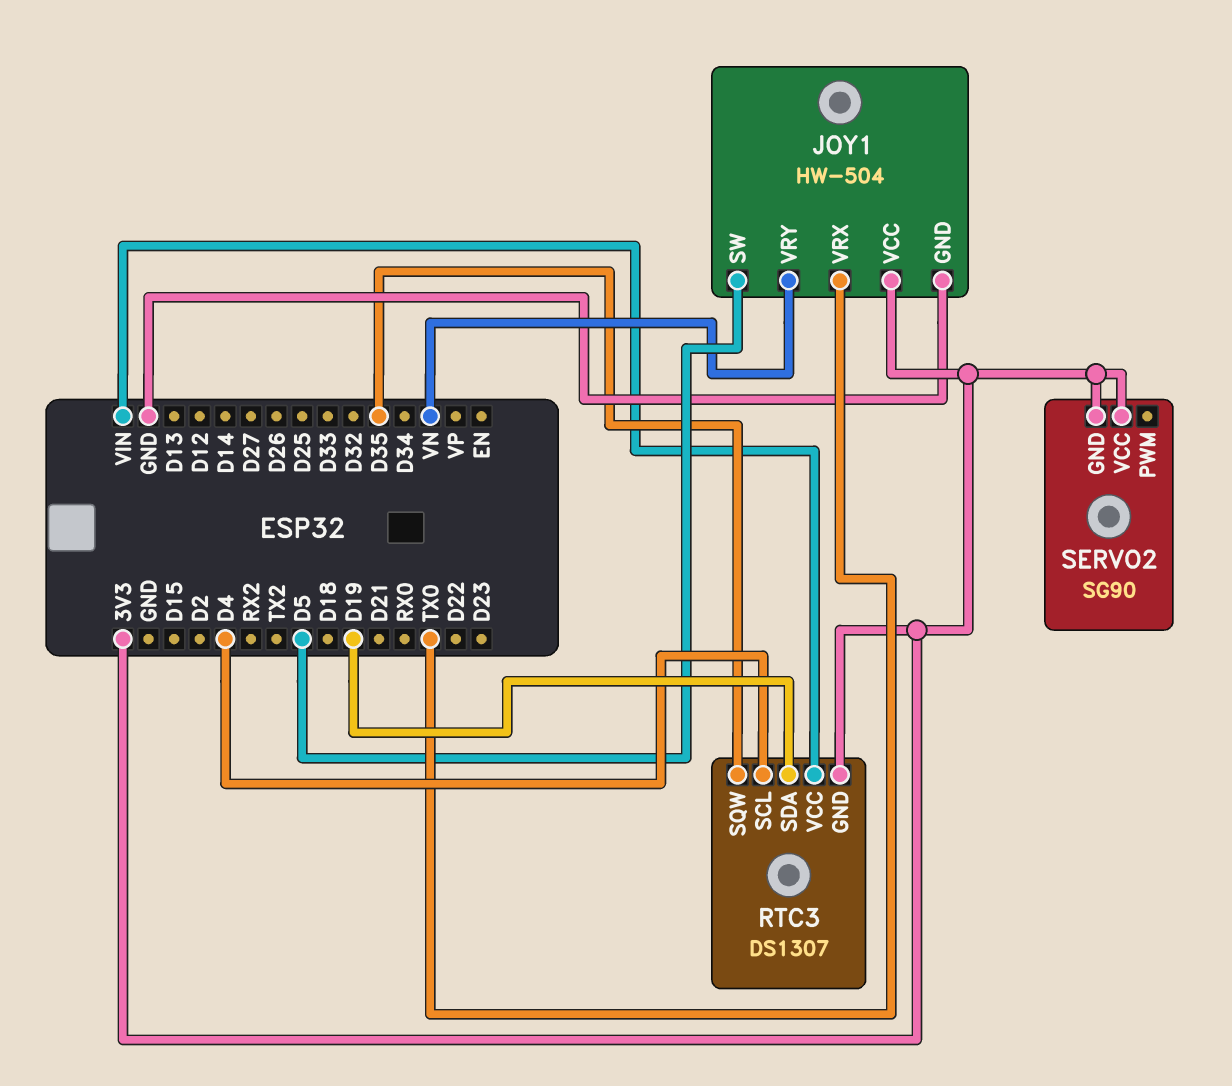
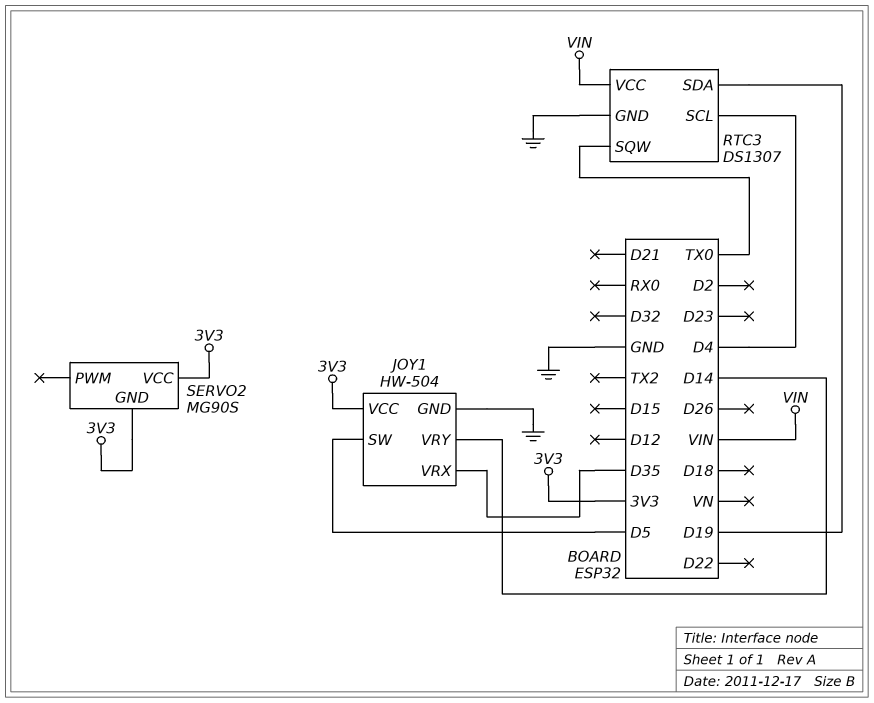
JOY1 pin VRX: TX0 -> D35
JOY1 pin VRY: VN -> D14
RTC3 pin GND: 3V3 -> GND
RTC3 pin SQW: D35 -> TX0
SERVO2: SG90 -> MG90S

